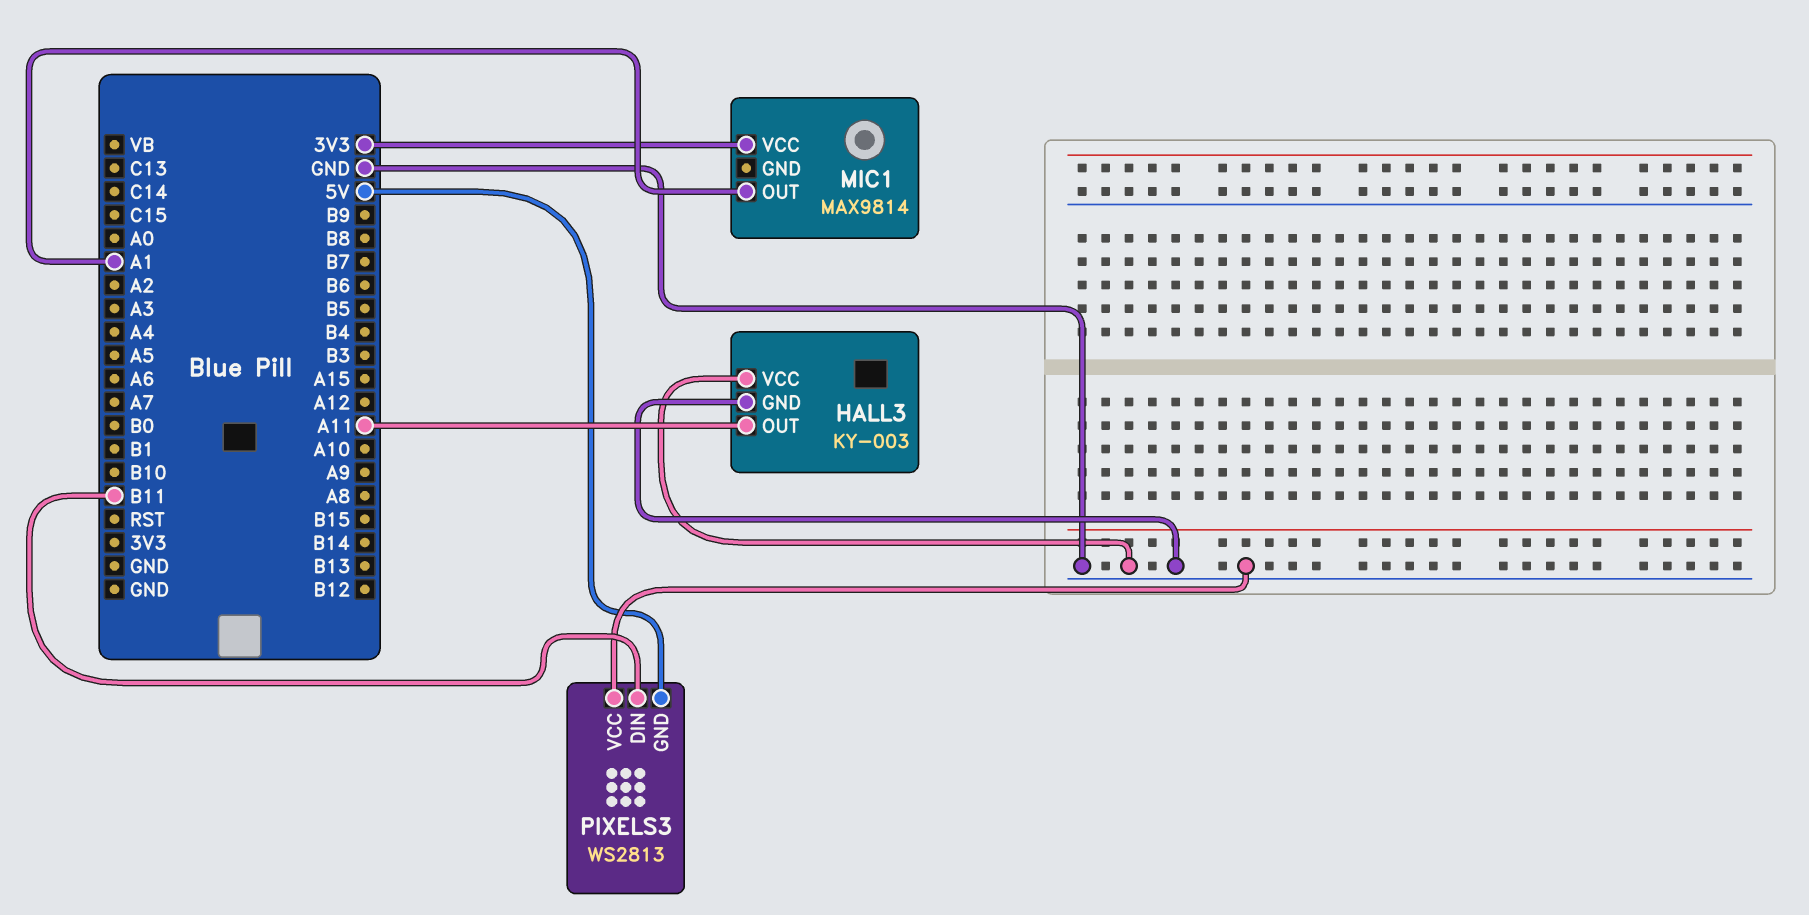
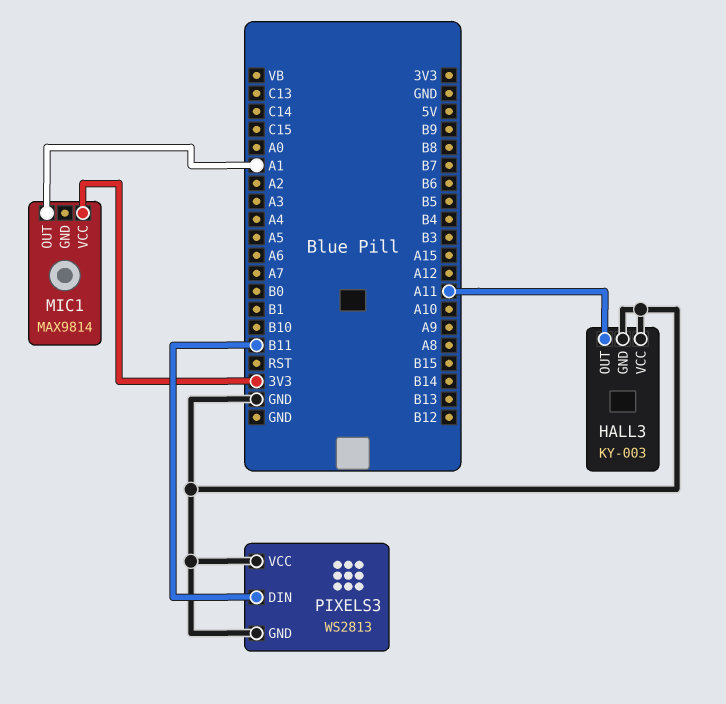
PIXELS3 pin GND: 5V -> GND

